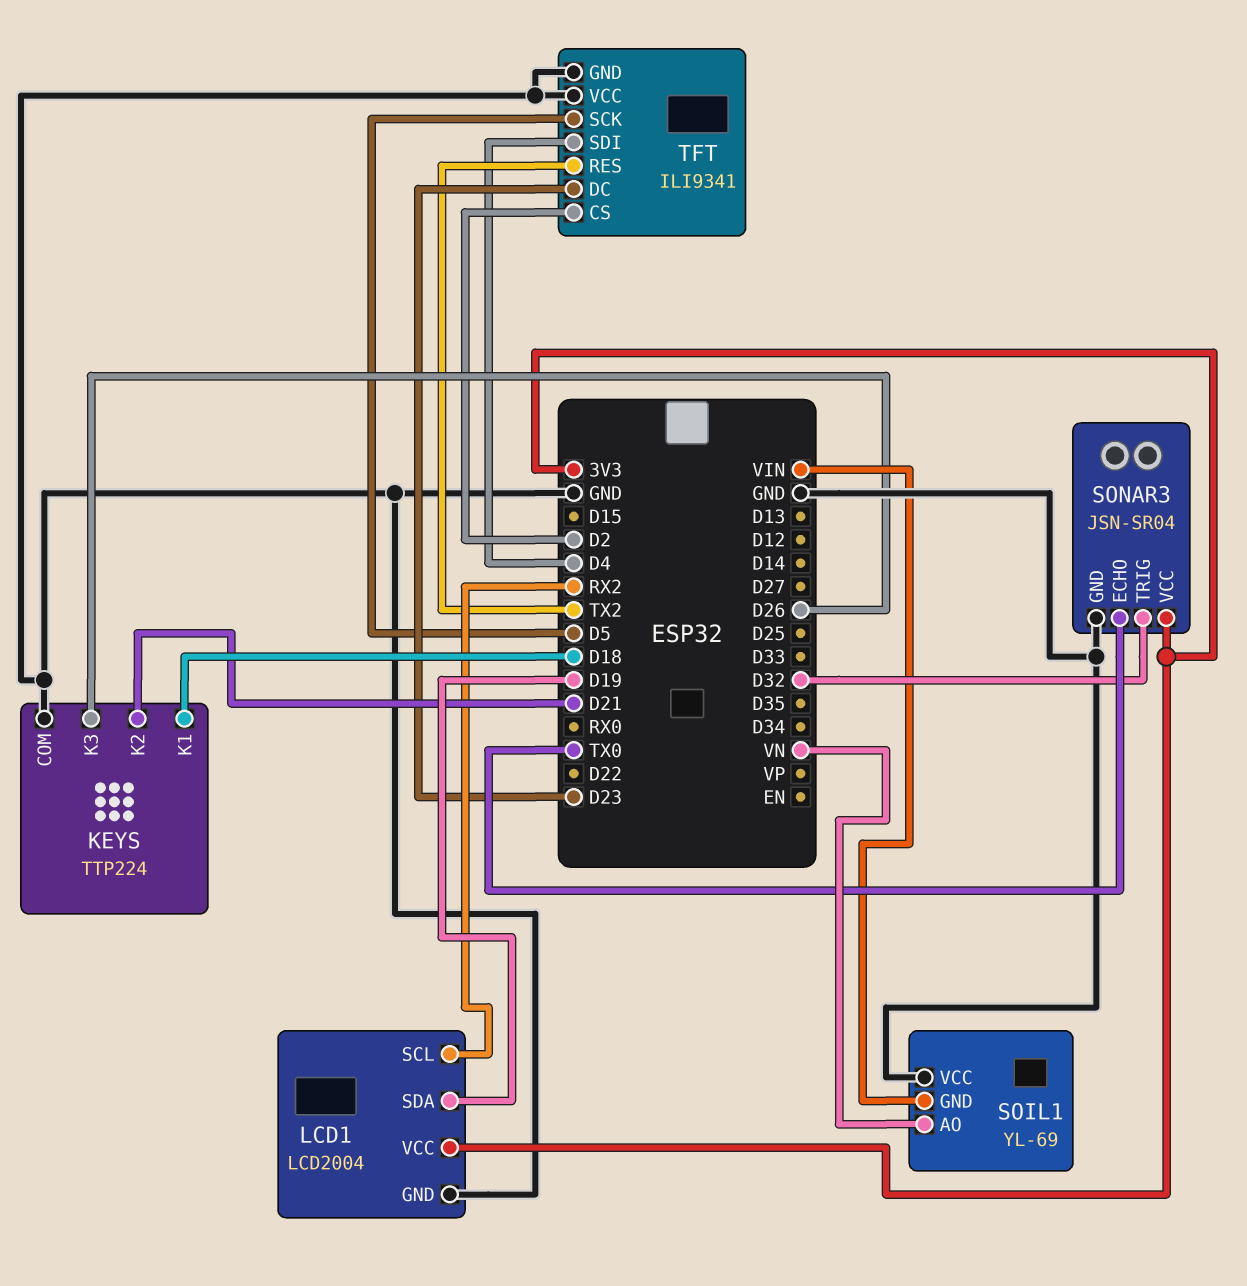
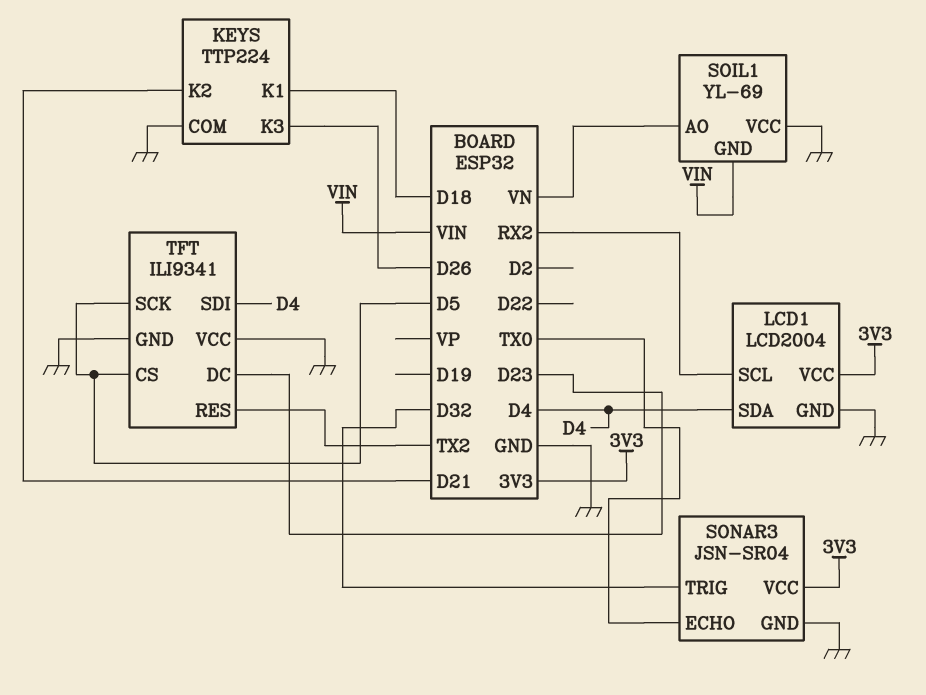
LCD1 pin SDA: D19 -> D4
TFT pin CS: D2 -> D5

